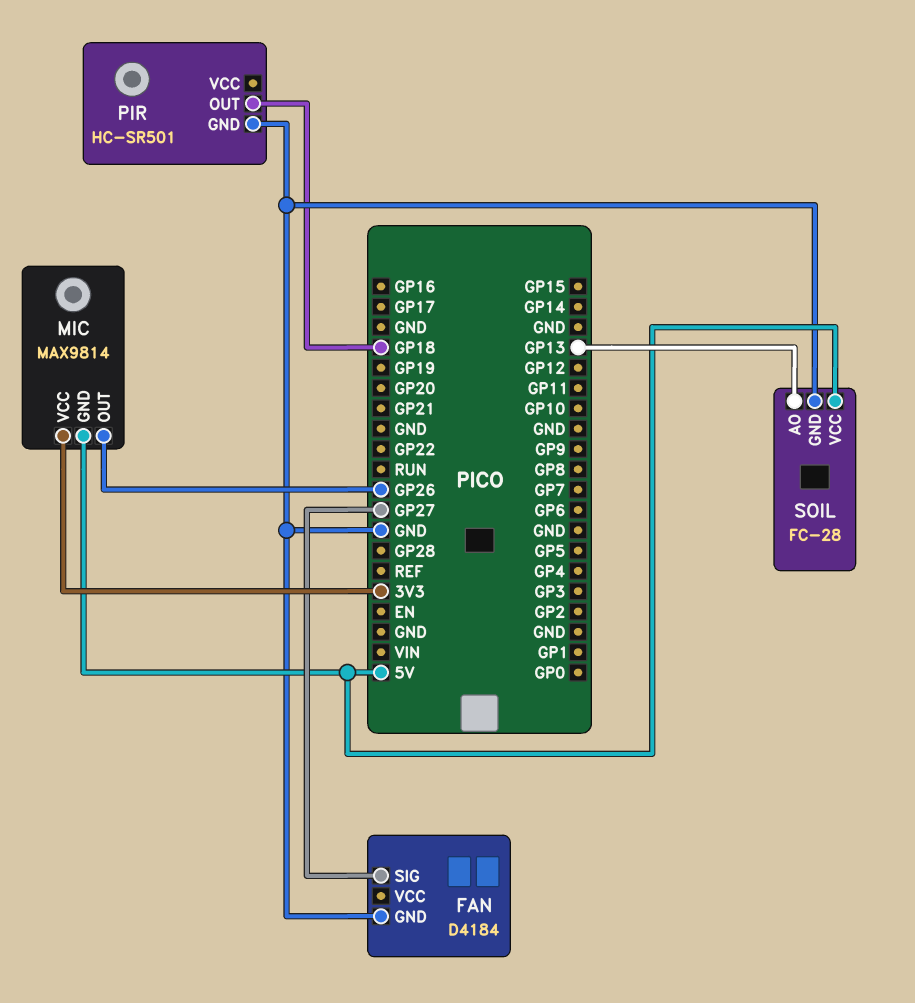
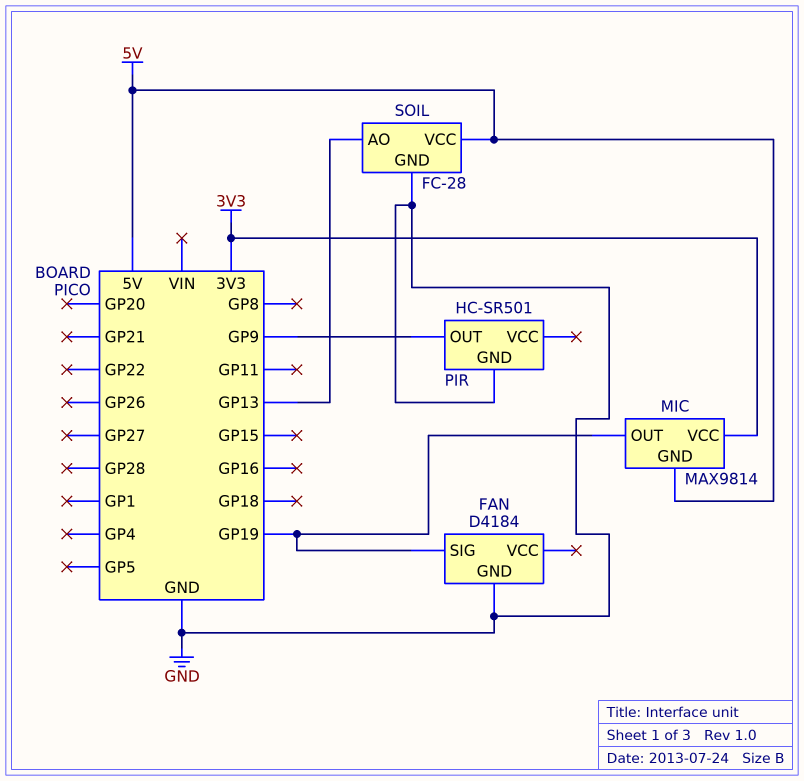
FAN pin SIG: GP27 -> GP19
MIC pin OUT: GP26 -> GP19
PIR pin OUT: GP18 -> GP9

